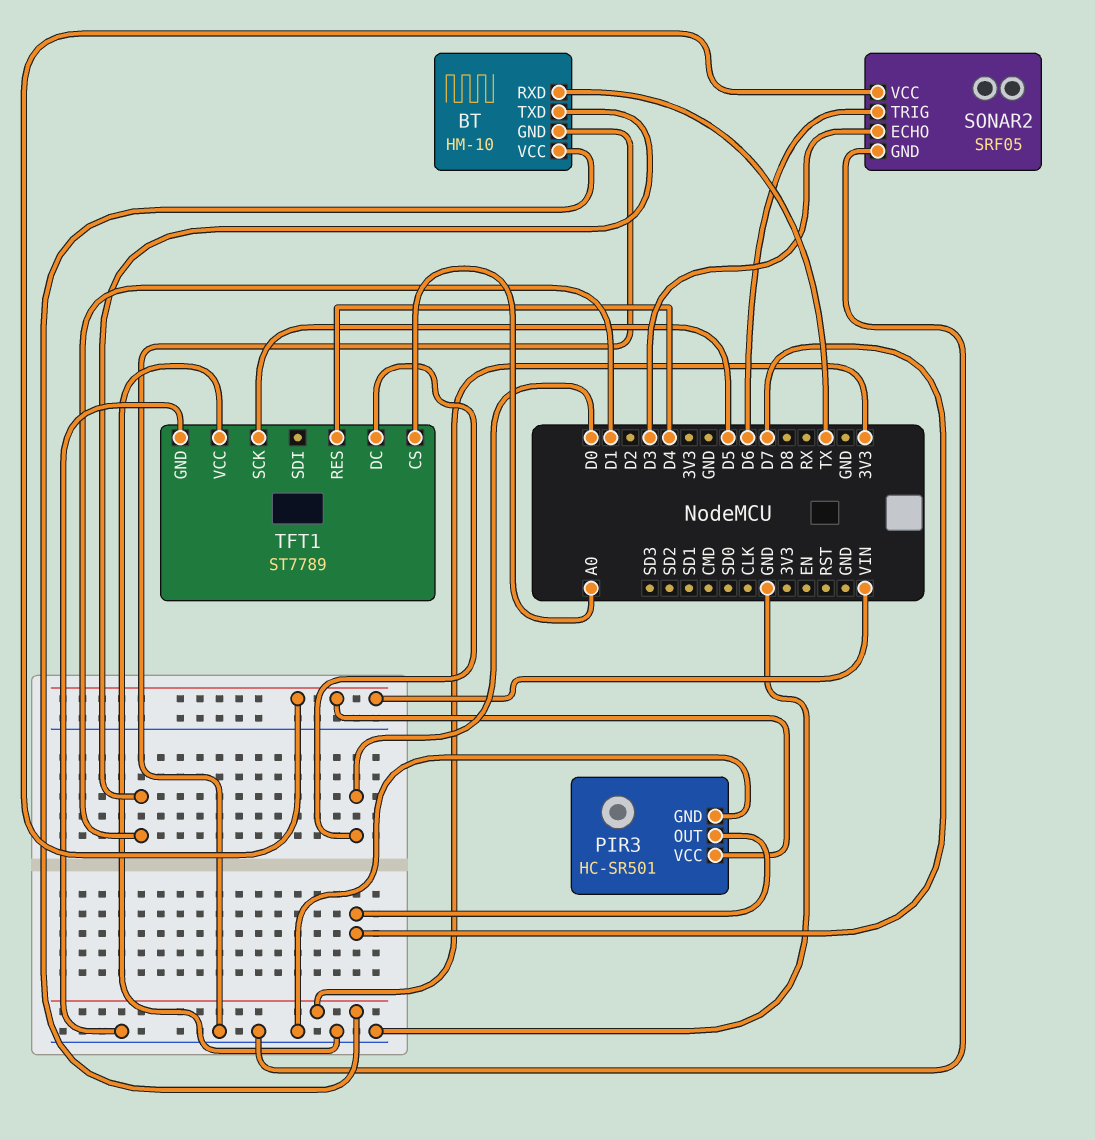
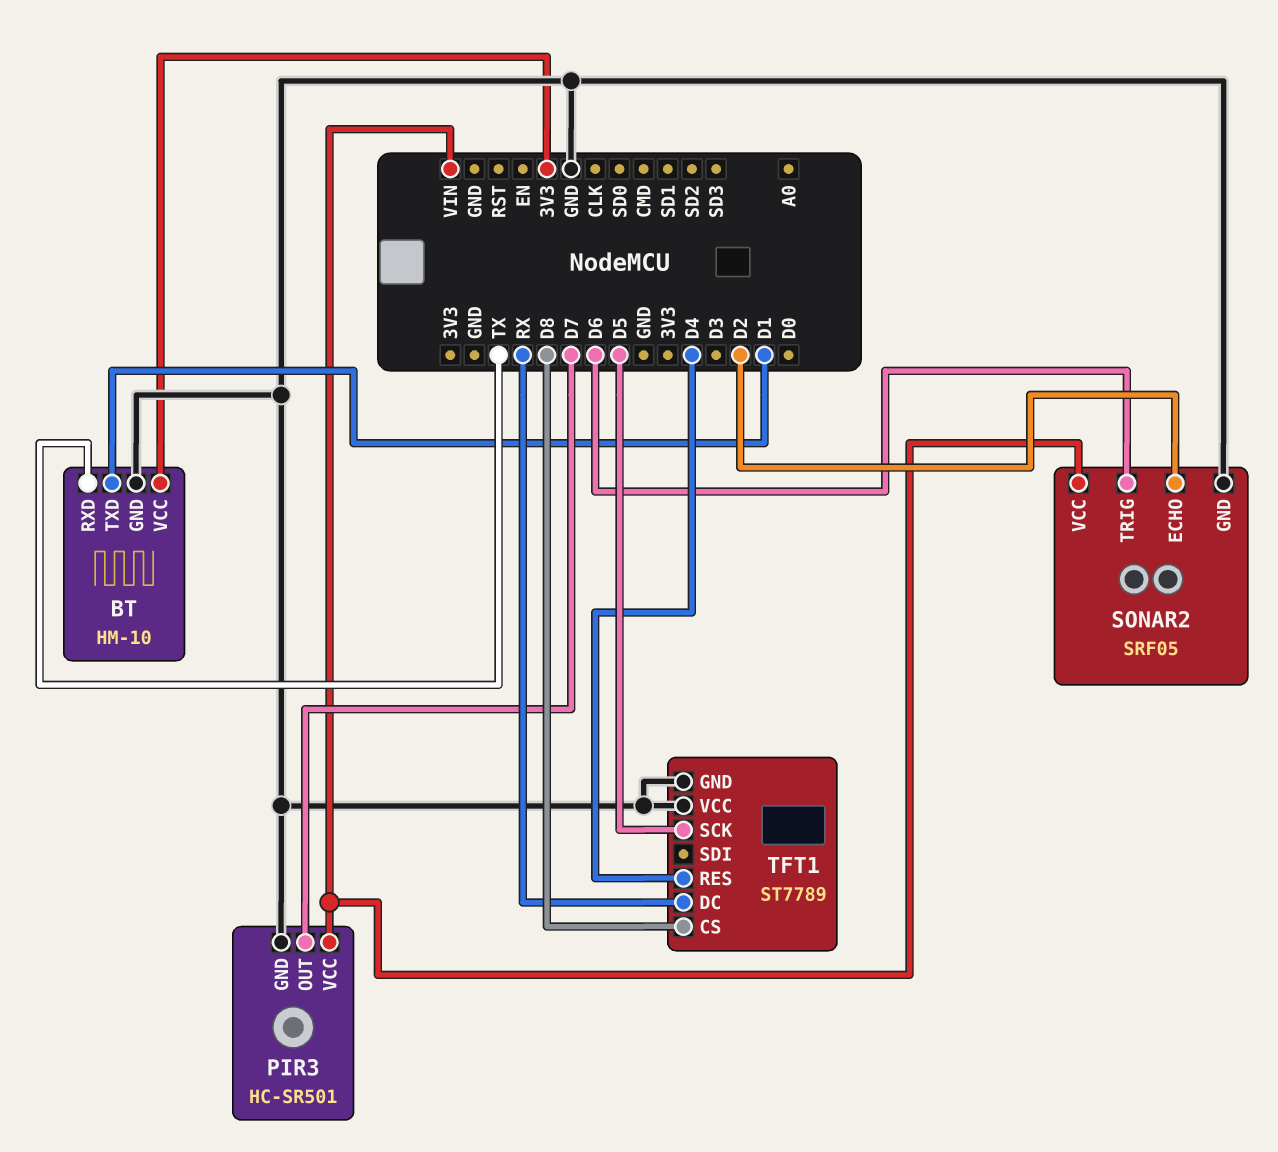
SONAR2 pin ECHO: D3 -> D2
TFT1 pin CS: A0 -> D8
TFT1 pin DC: D0 -> RX

